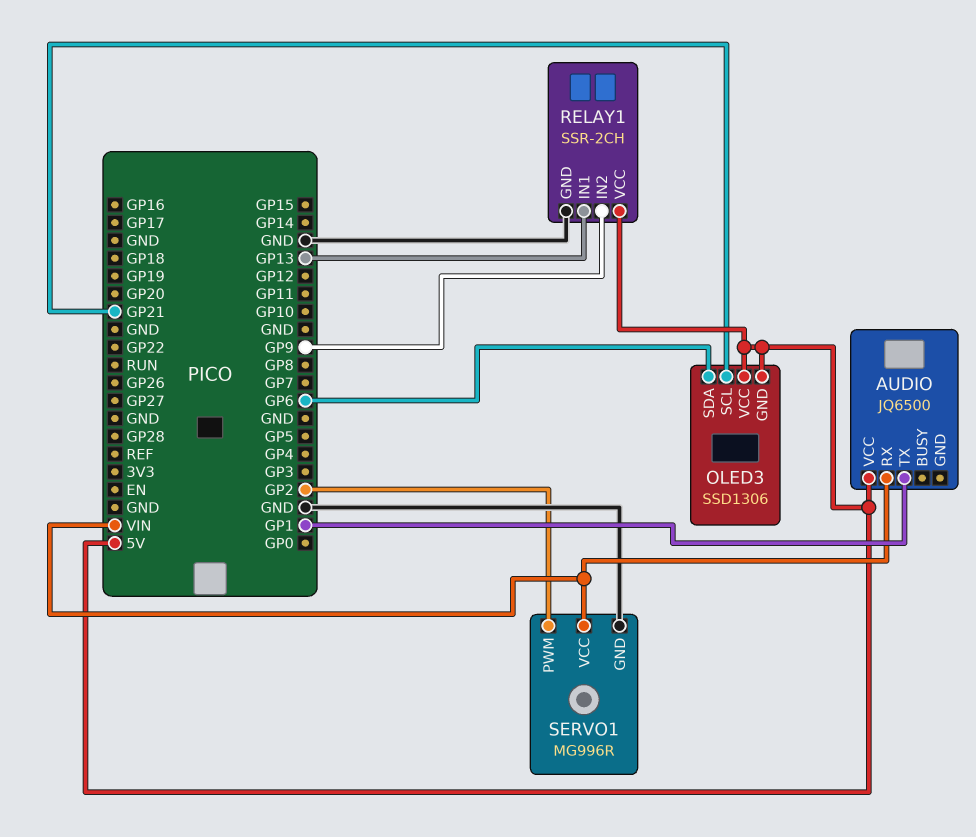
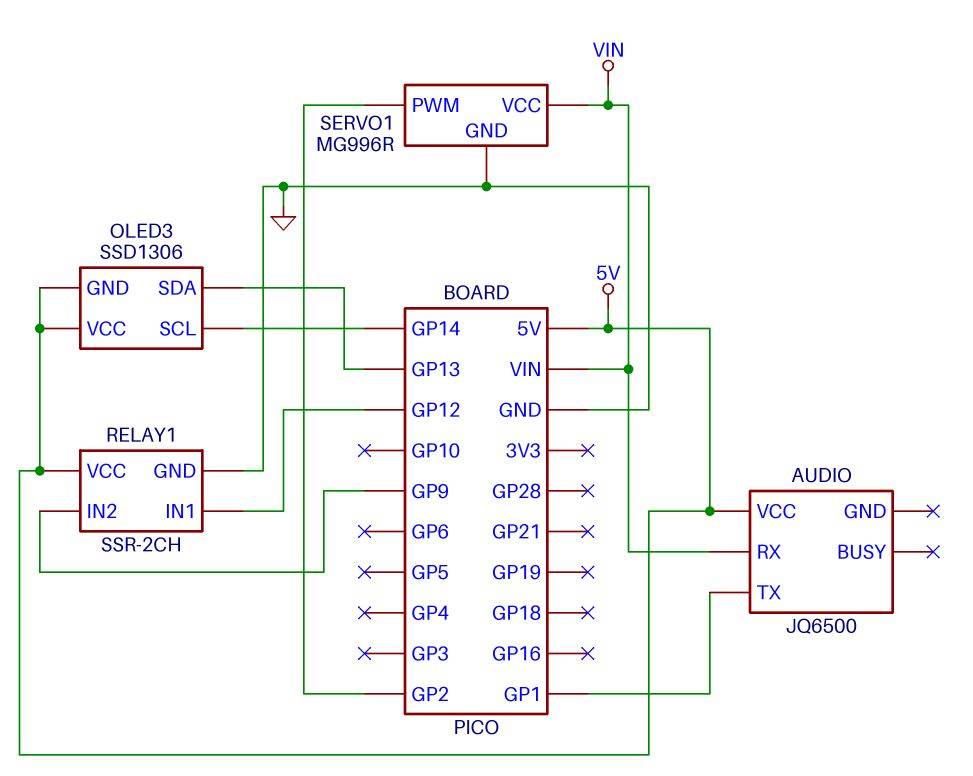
OLED3 pin SCL: GP21 -> GP14
OLED3 pin SDA: GP6 -> GP13
RELAY1 pin IN1: GP13 -> GP12

